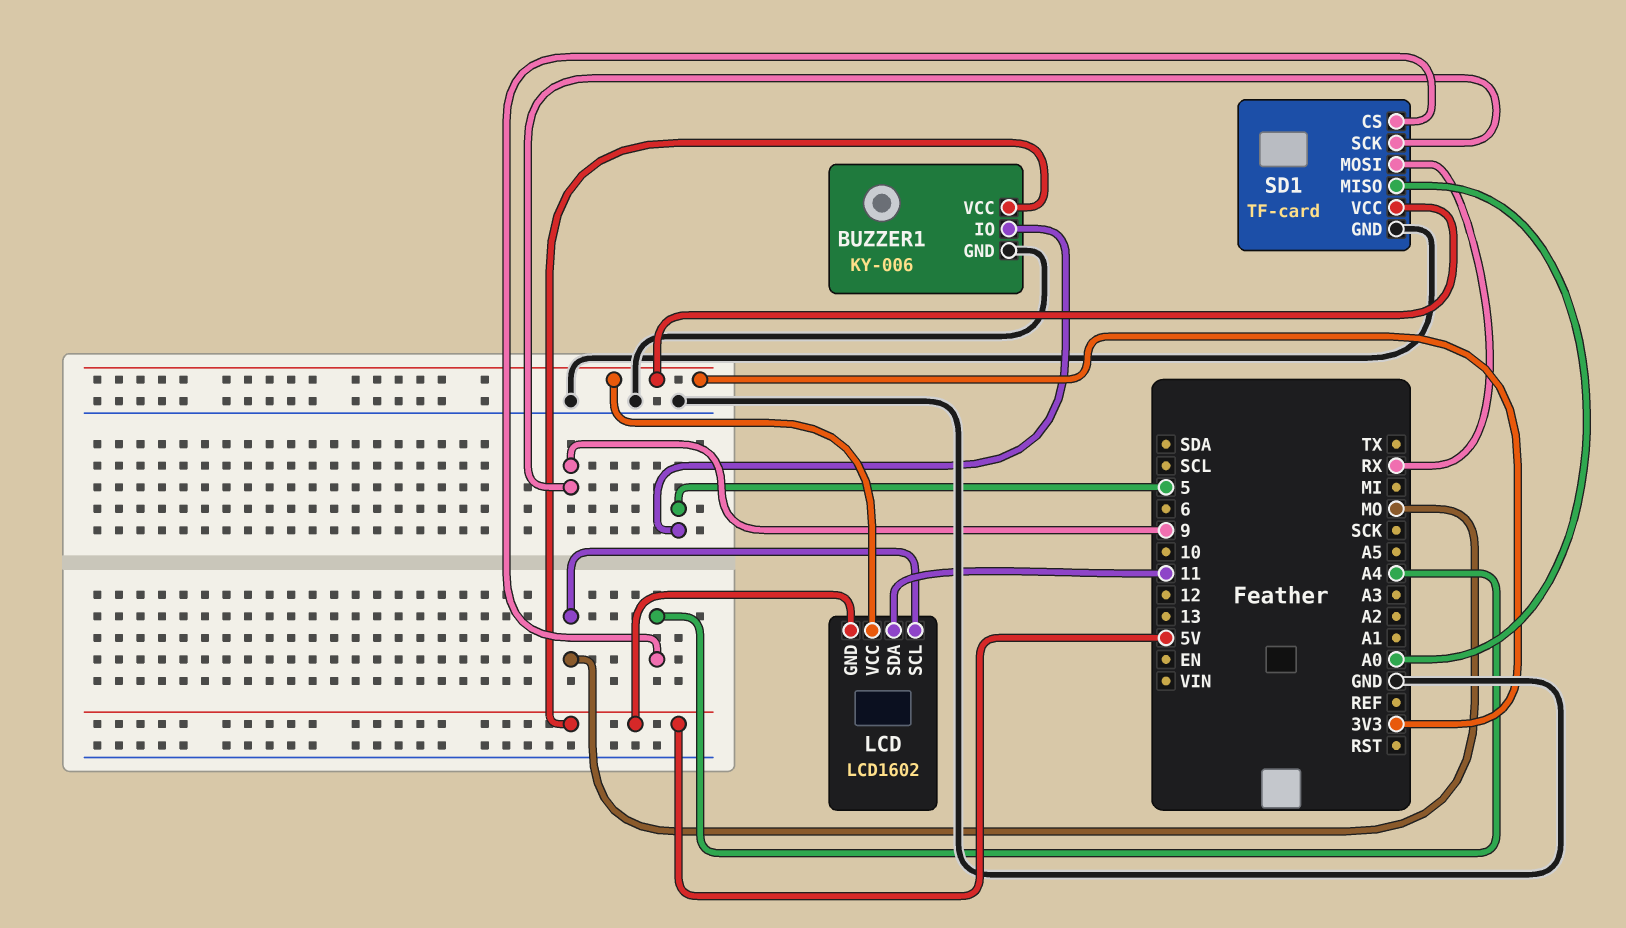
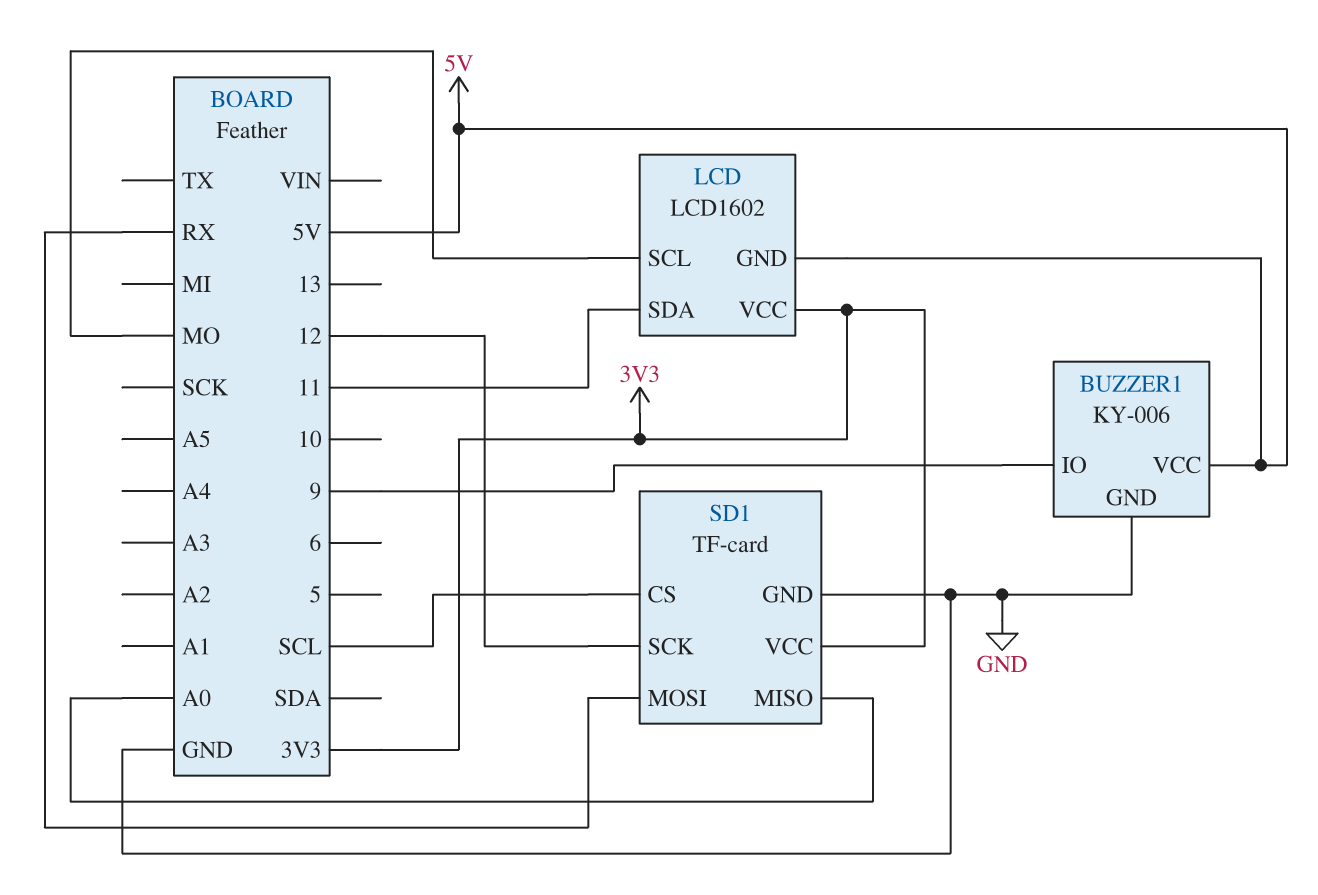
BUZZER1 pin IO: 5 -> 9
SD1 pin CS: A4 -> SCL
SD1 pin SCK: 9 -> 12

